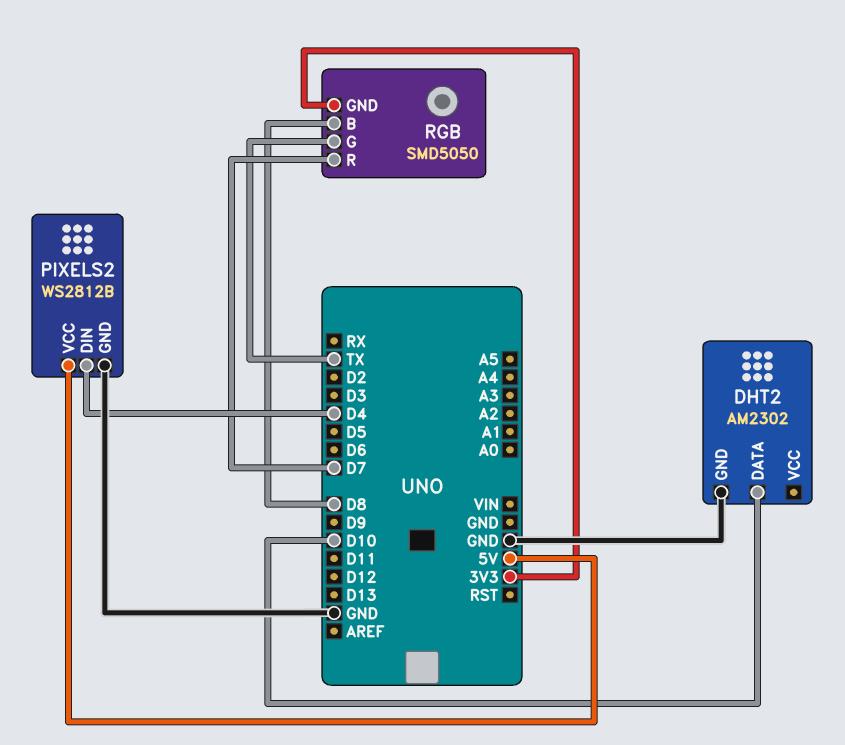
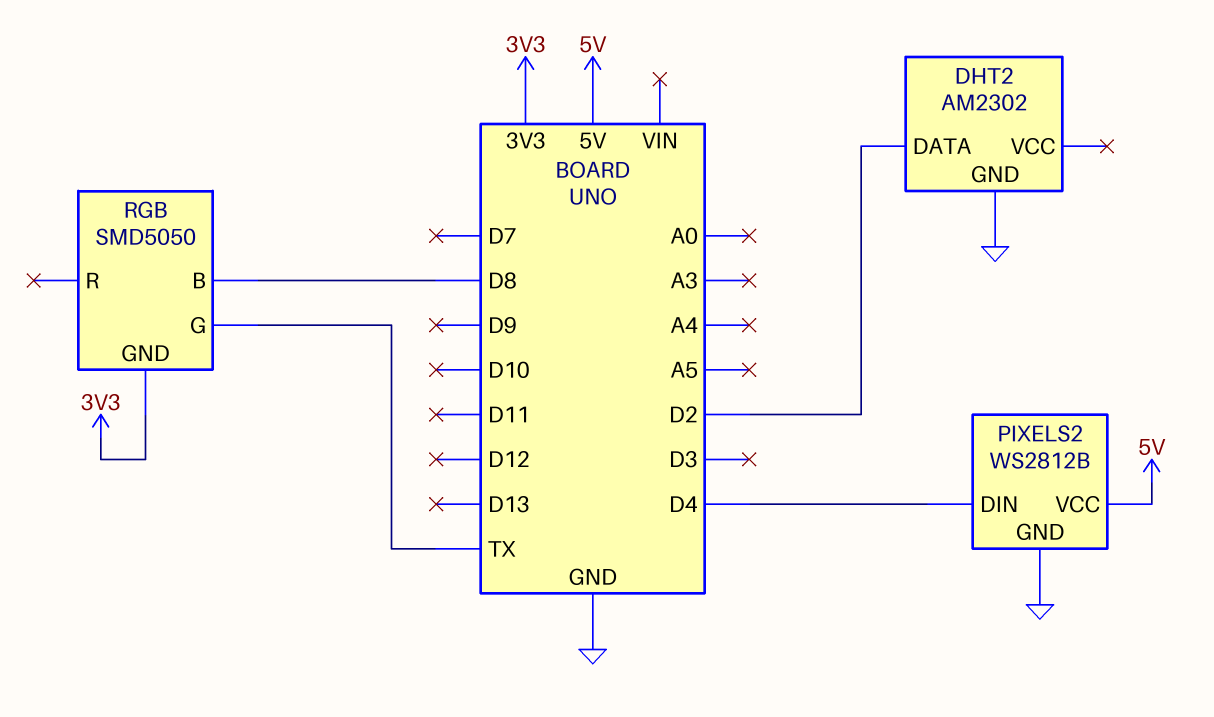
DHT2 pin DATA: D10 -> D2
RGB pin R: D7 -> none

